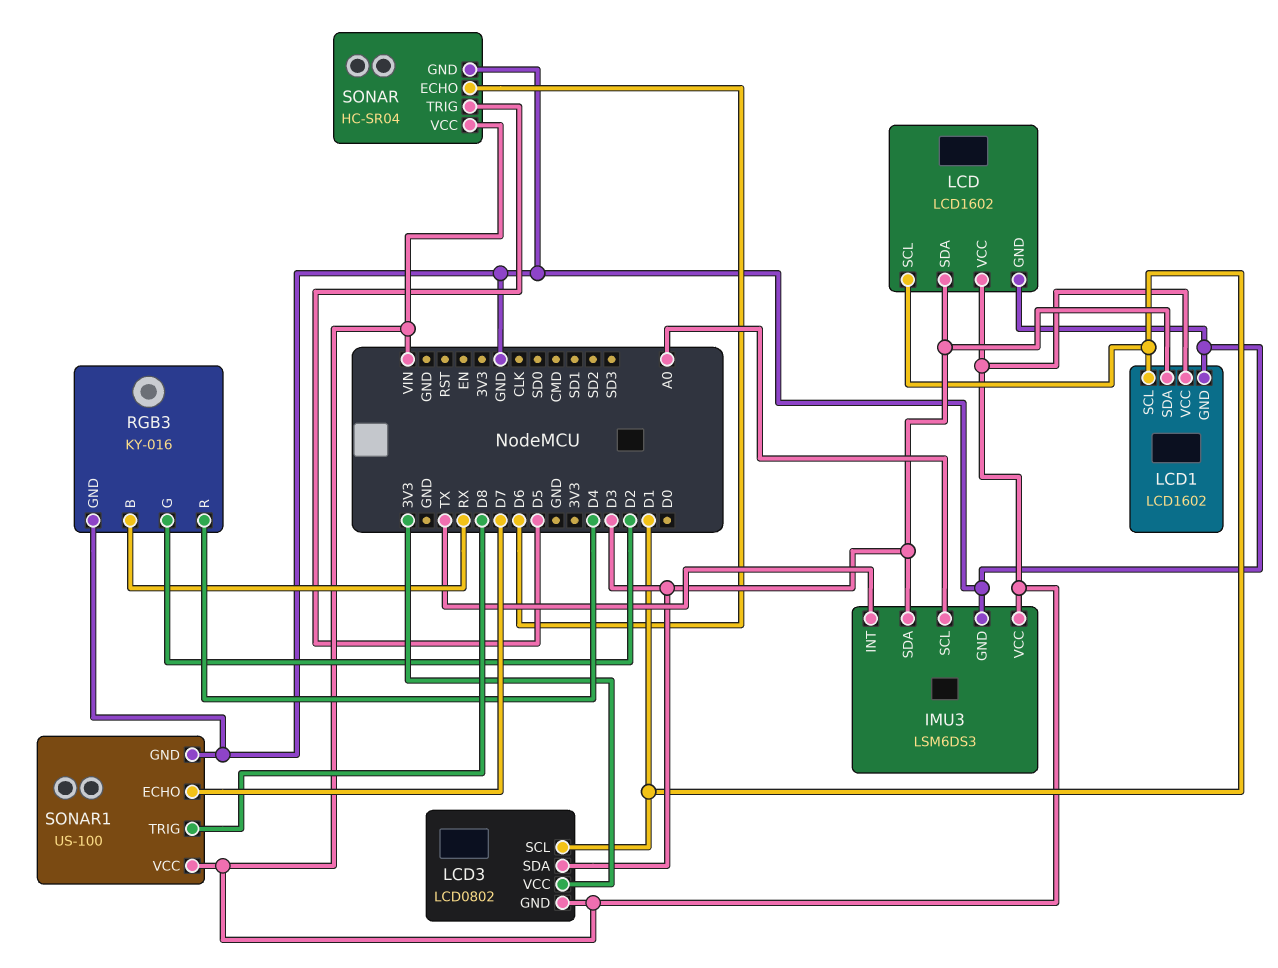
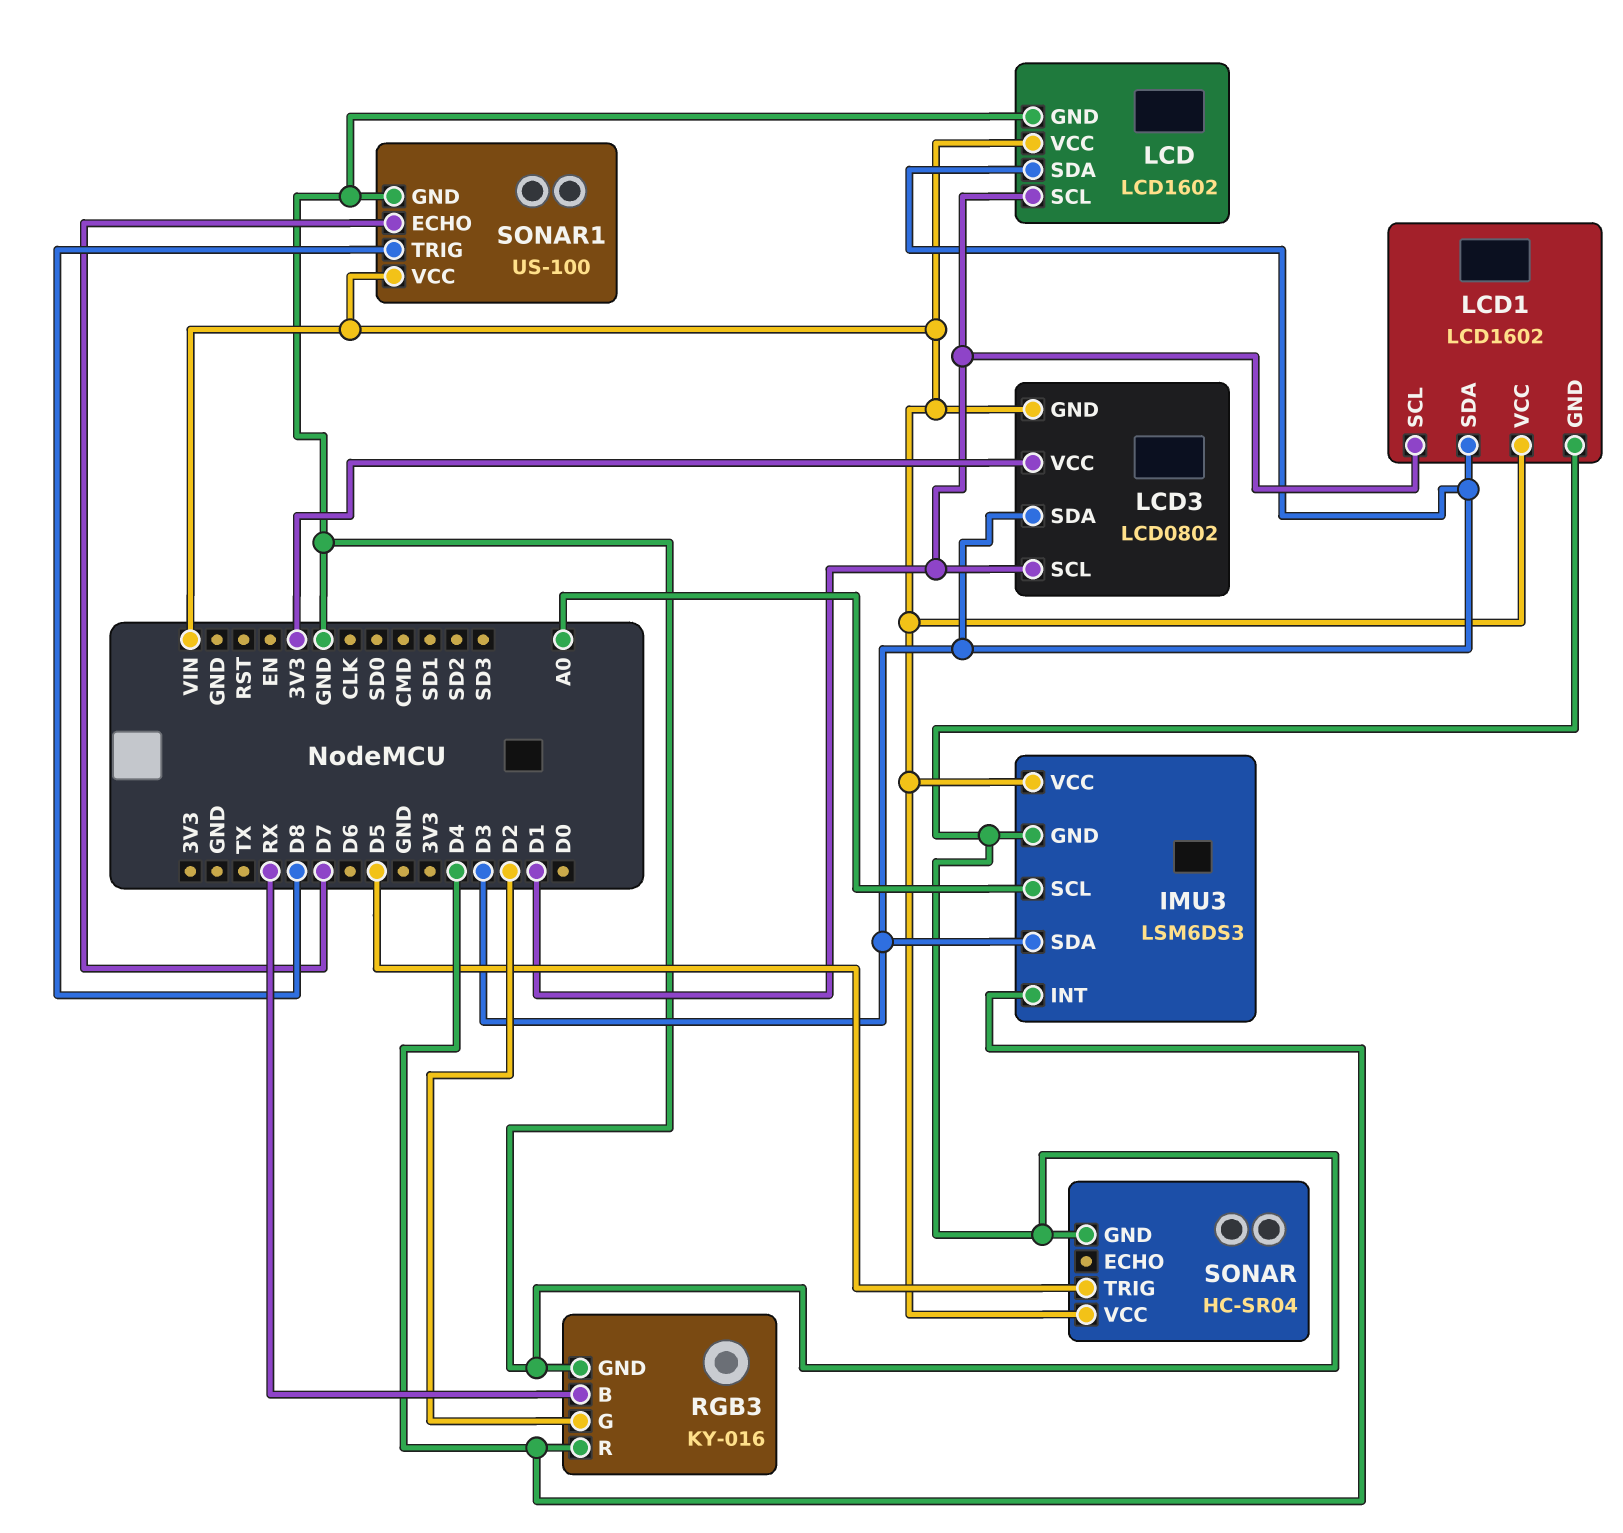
IMU3 pin INT: TX -> D4
SONAR pin ECHO: D6 -> none

